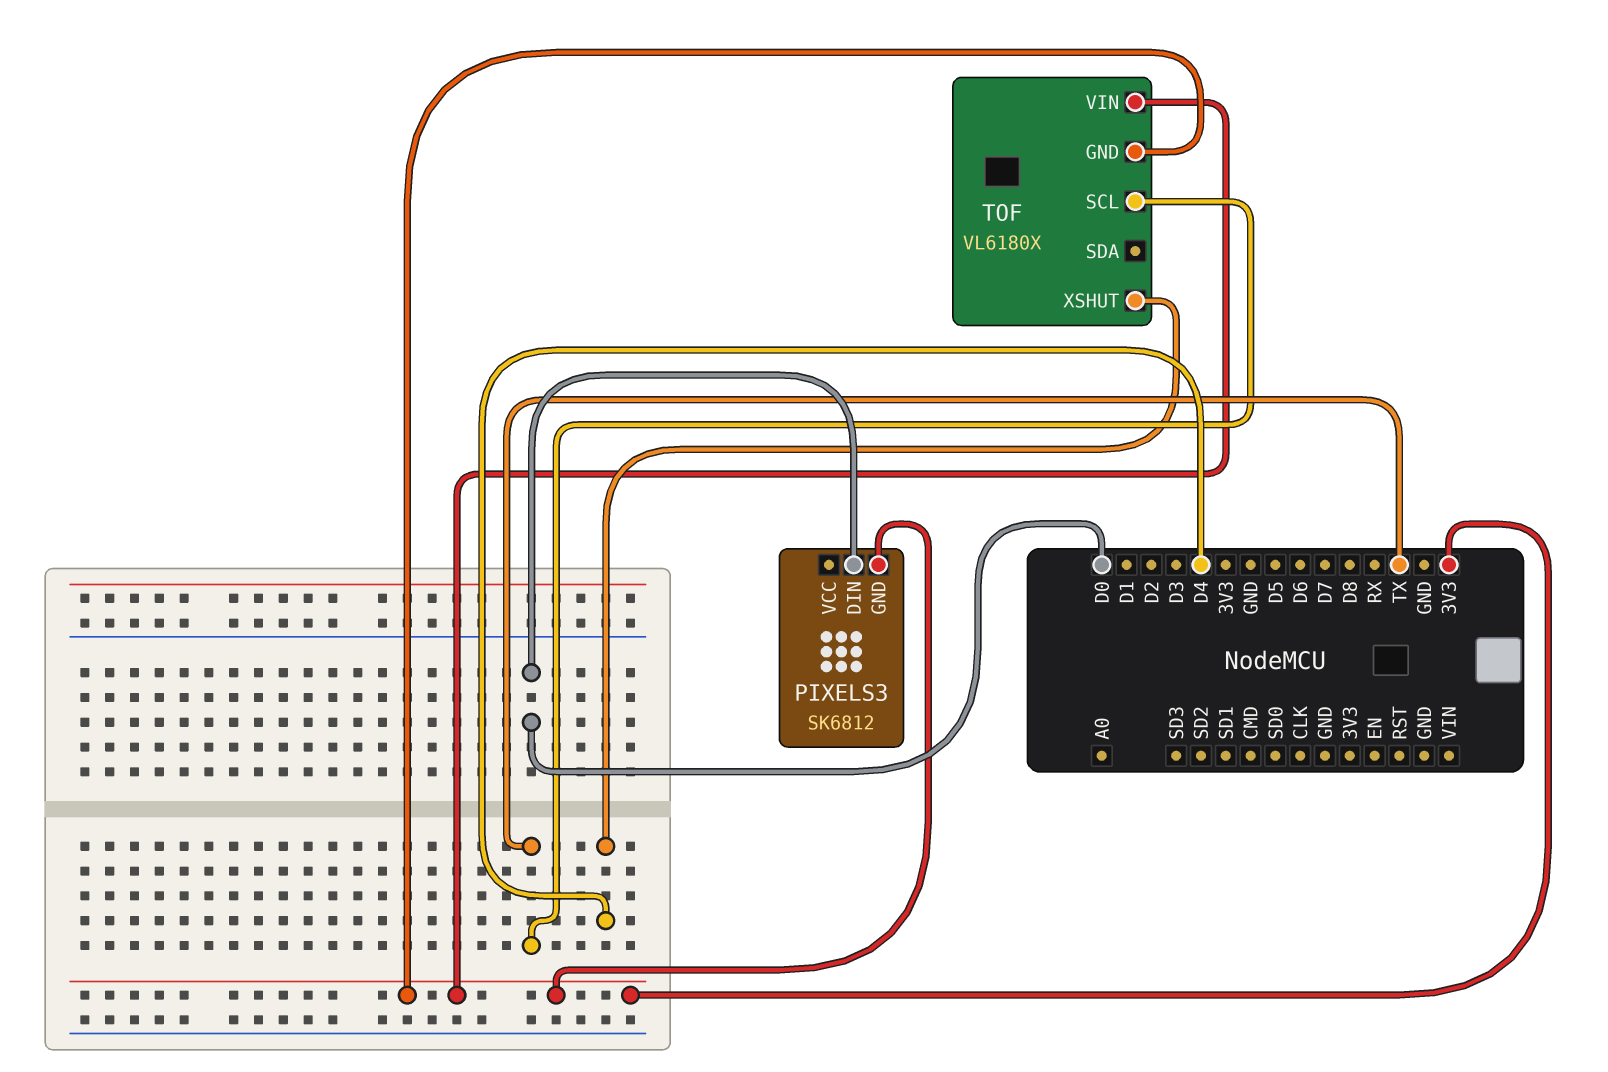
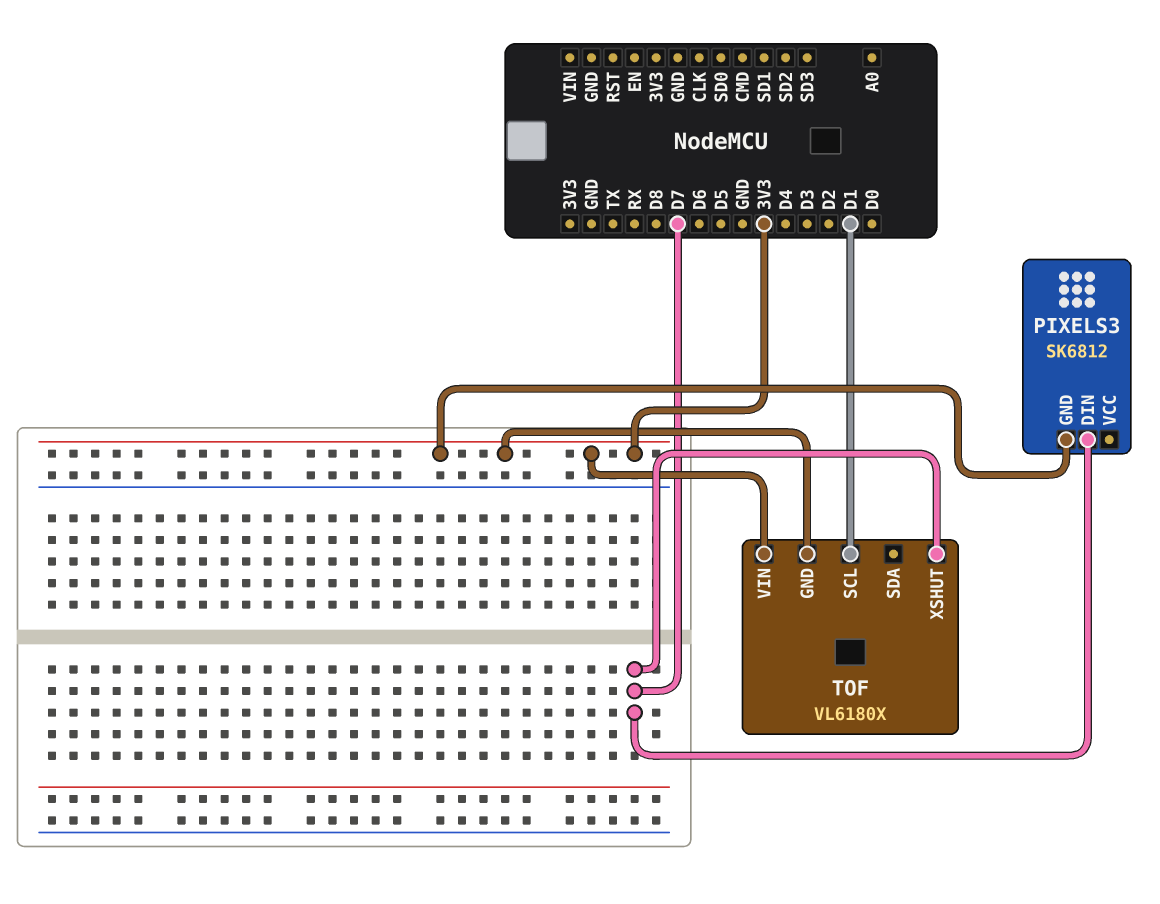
PIXELS3 pin DIN: D0 -> D7
TOF pin SCL: TX -> D1
TOF pin XSHUT: D4 -> D7

